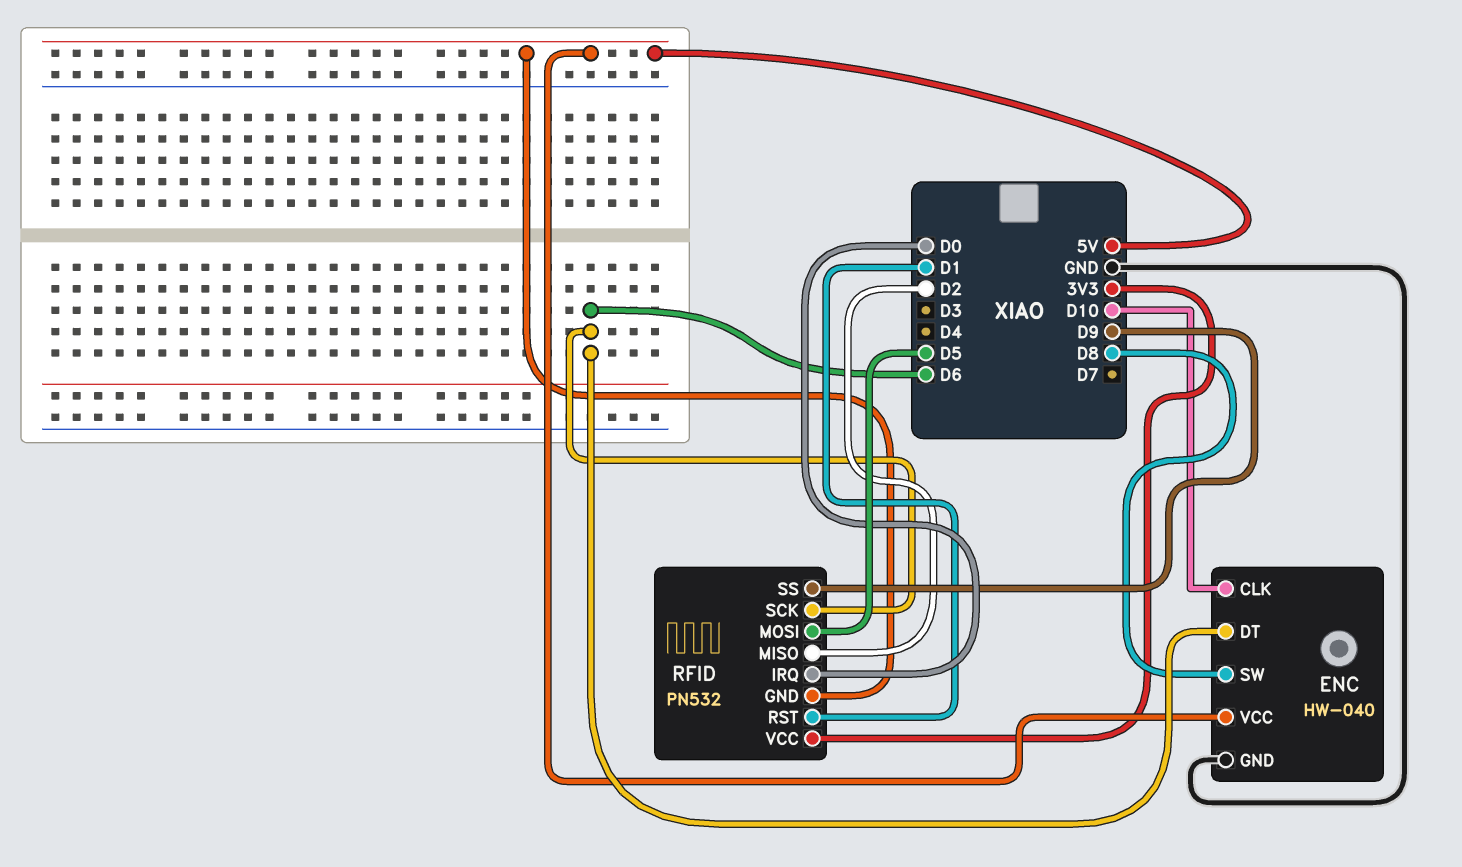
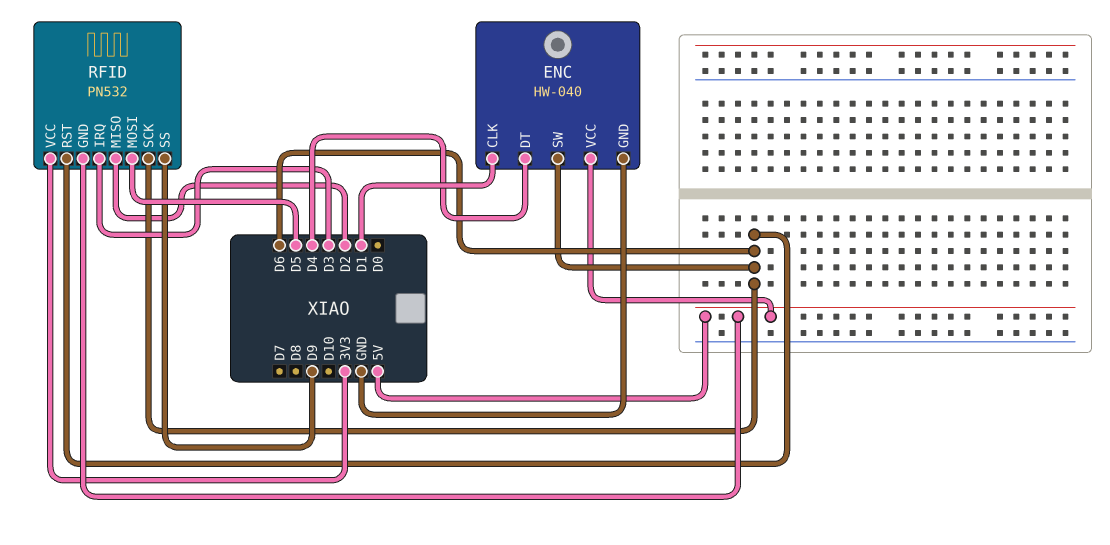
ENC pin CLK: D10 -> D1
ENC pin DT: D6 -> D4
ENC pin SW: D8 -> D6
RFID pin IRQ: D0 -> D3
RFID pin RST: D1 -> D6

